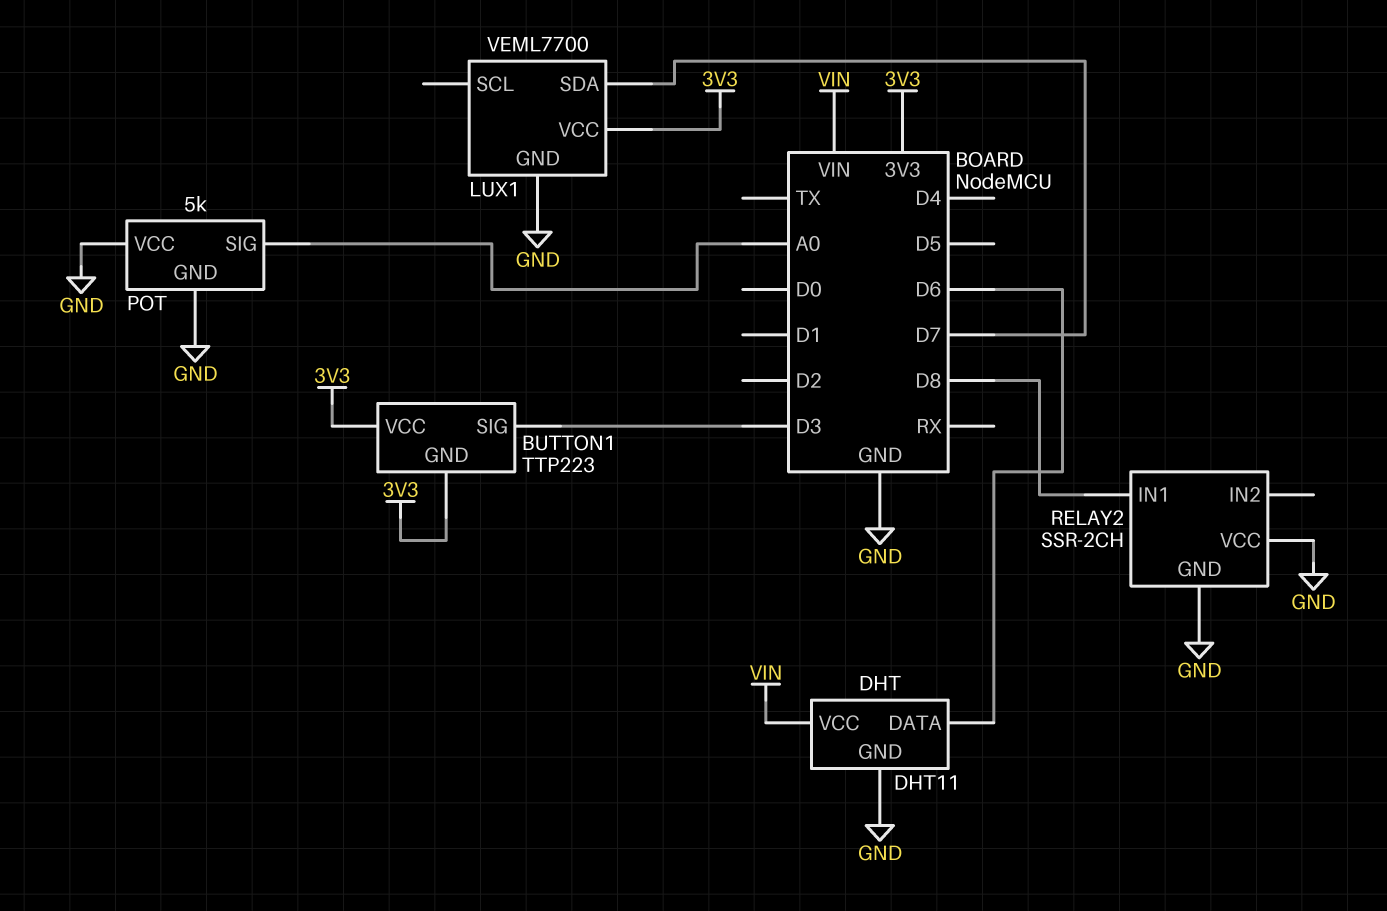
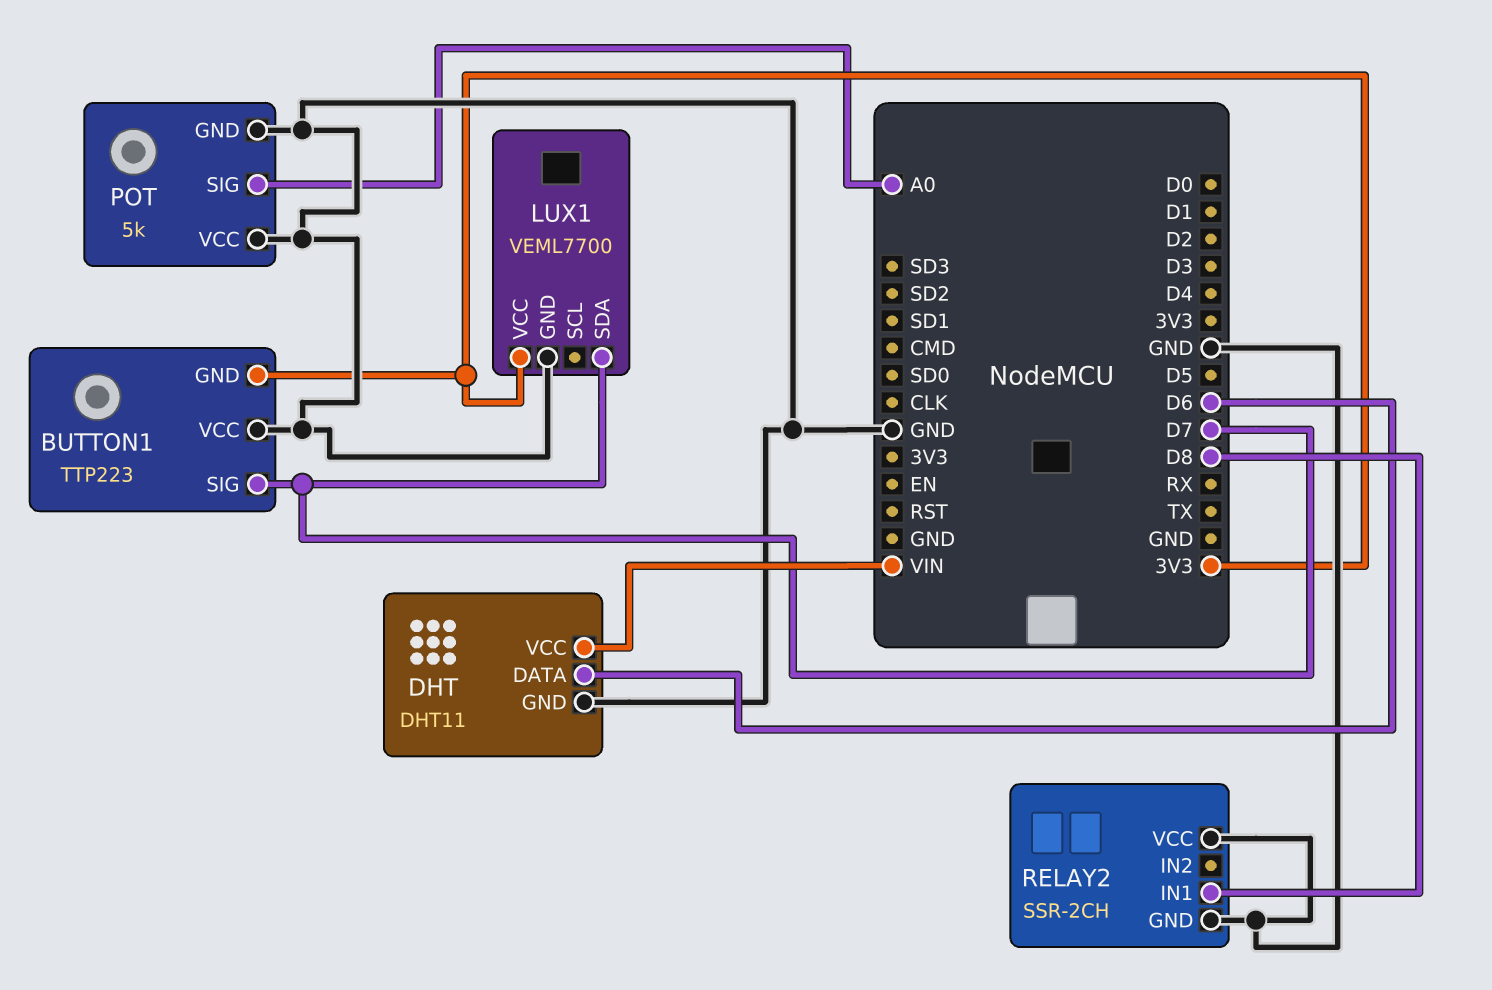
BUTTON1 pin SIG: D3 -> D7
BUTTON1 pin VCC: 3V3 -> GND

